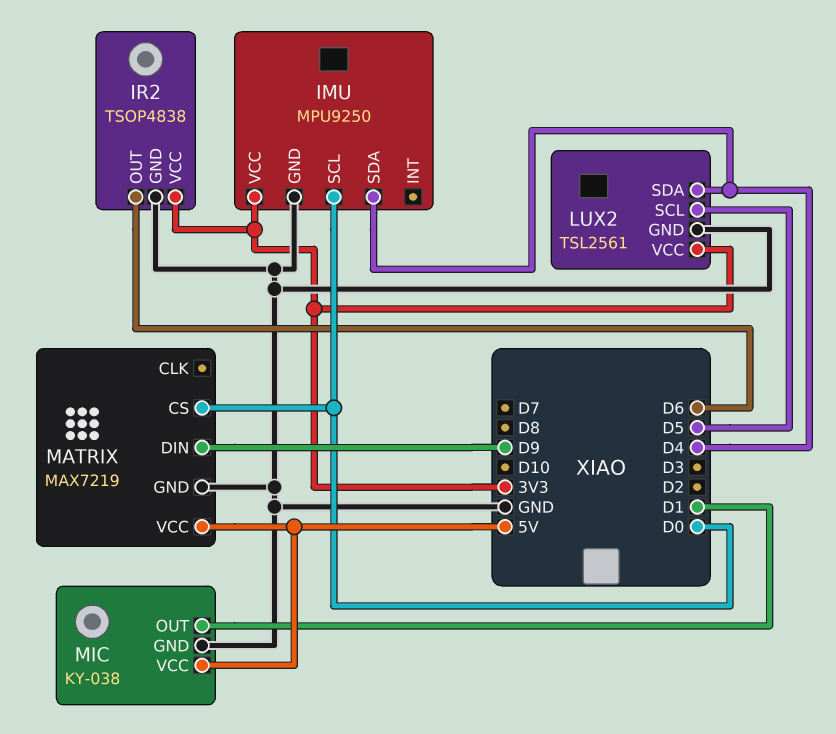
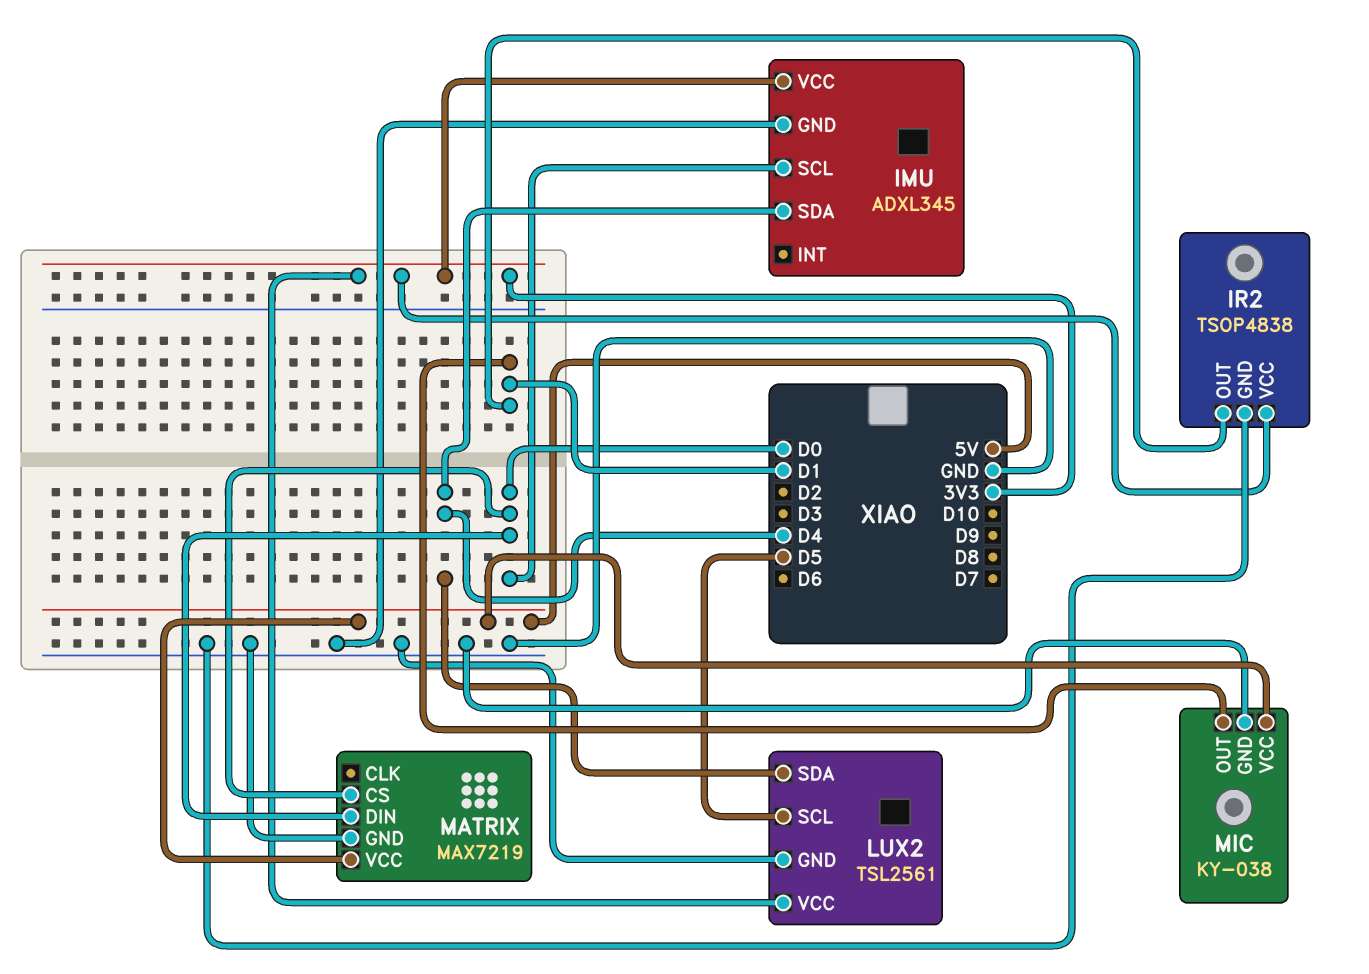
IMU: MPU9250 -> ADXL345
IR2 pin OUT: D6 -> D1
MATRIX pin DIN: D9 -> D0

